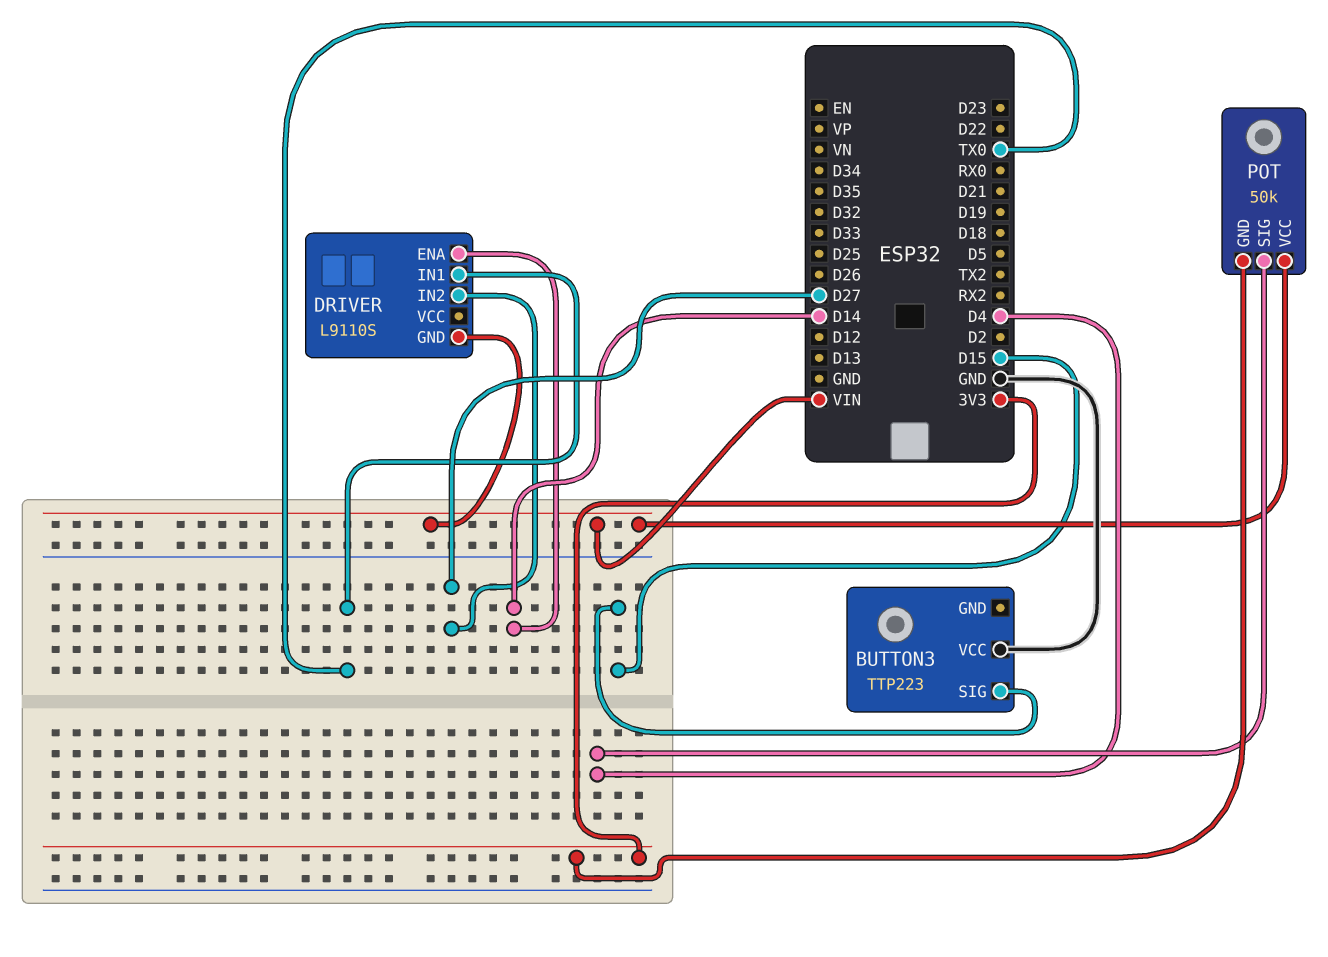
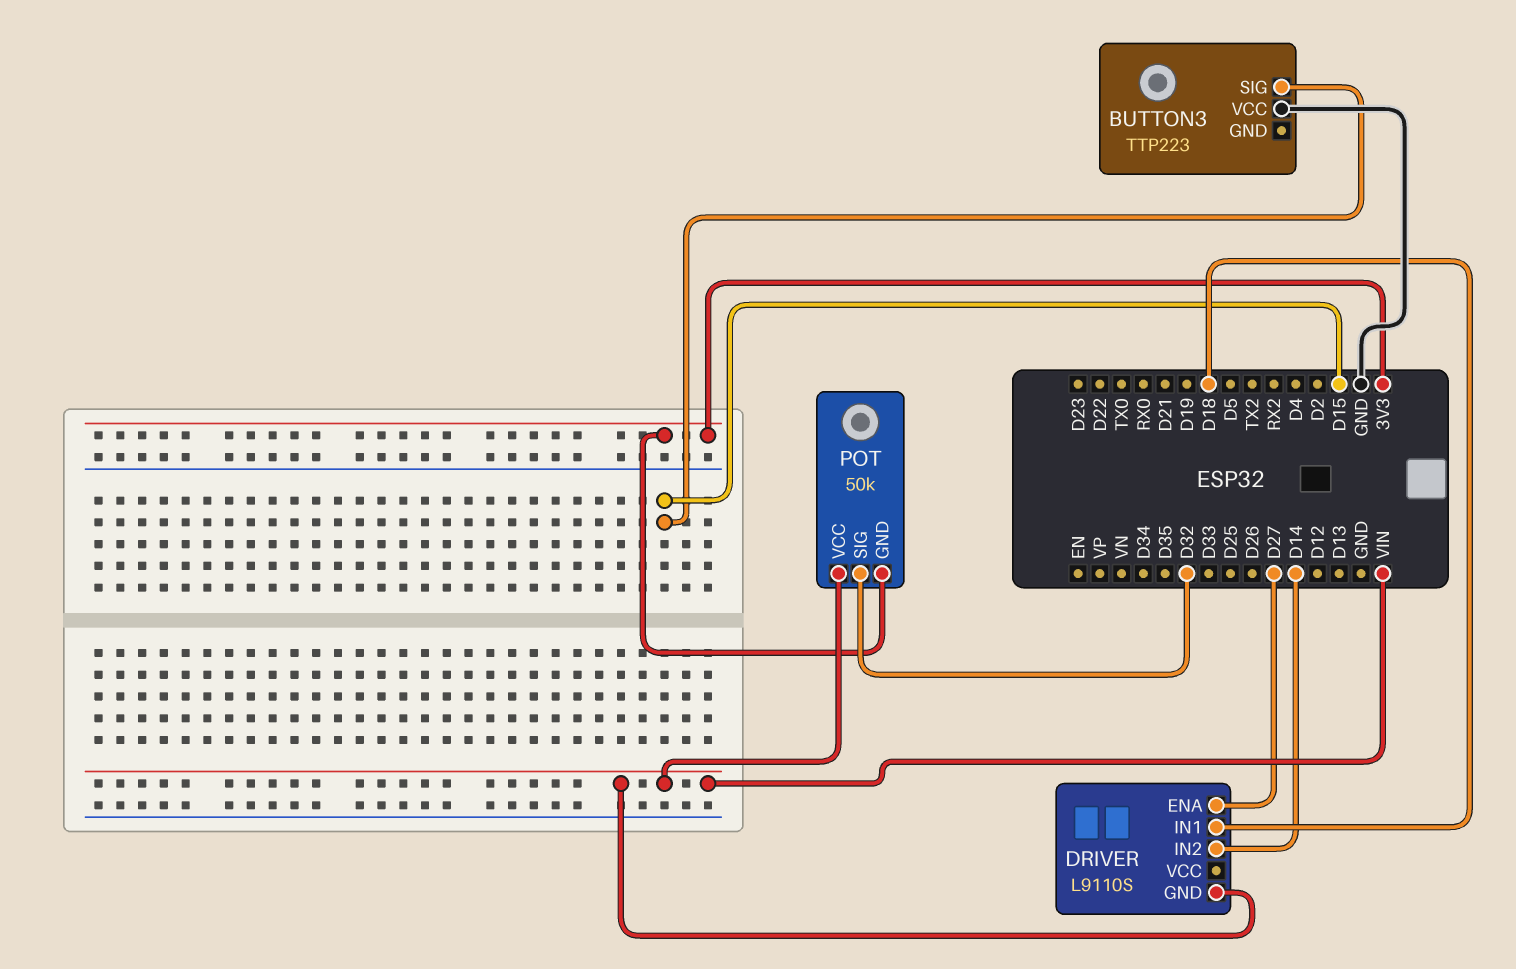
DRIVER pin ENA: D14 -> D27
DRIVER pin IN1: TX0 -> D18
DRIVER pin IN2: D27 -> D14
POT pin SIG: D4 -> D32

